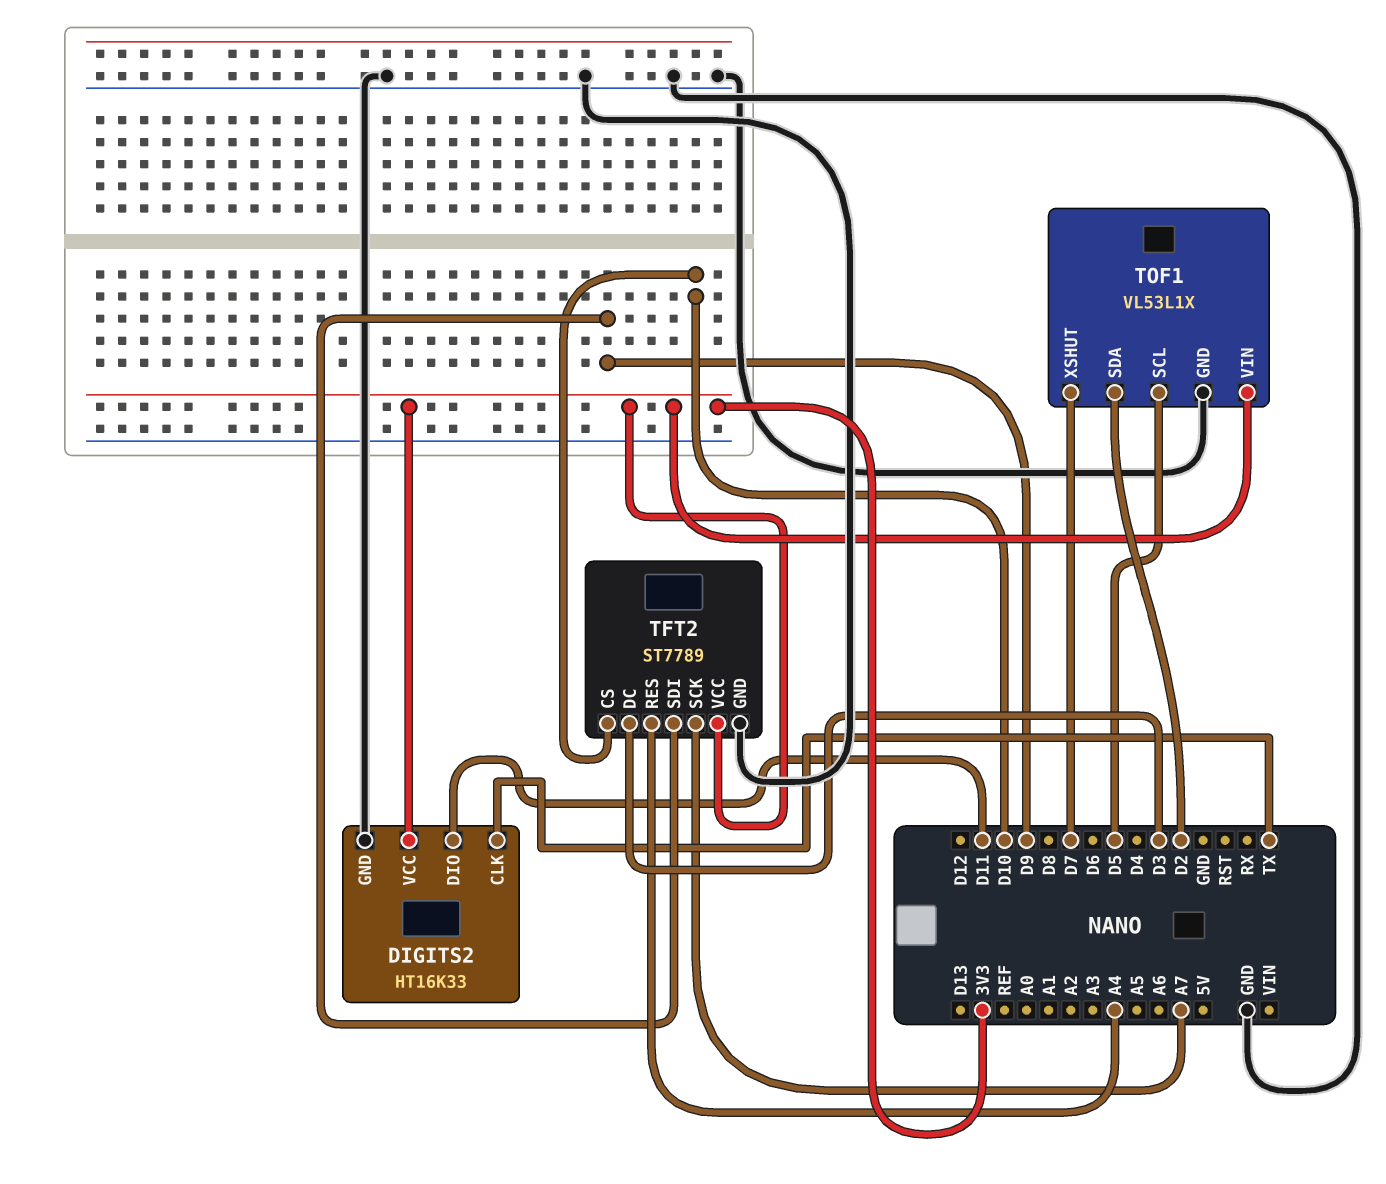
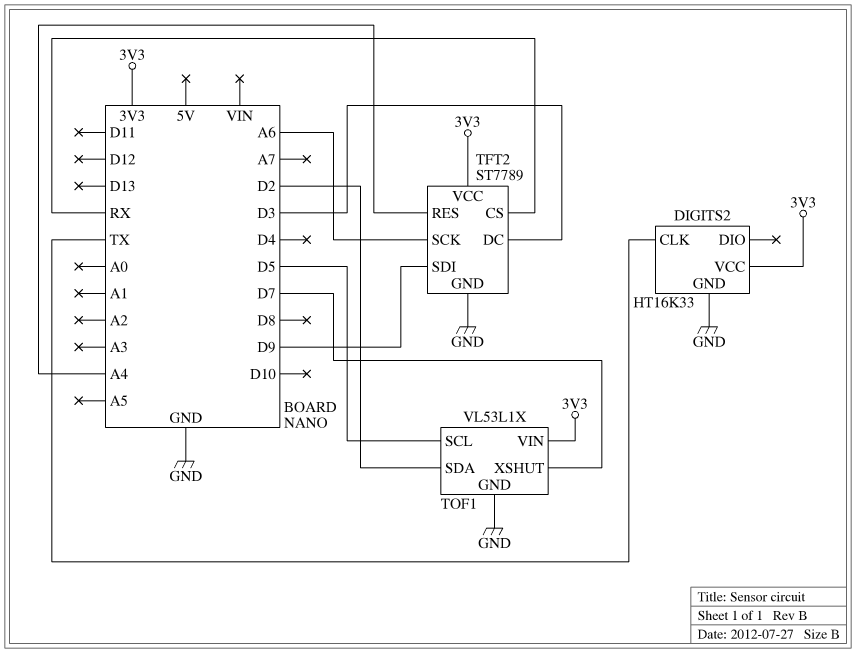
DIGITS2 pin DIO: D11 -> none
TFT2 pin CS: D10 -> RX
TFT2 pin SCK: A7 -> A6

